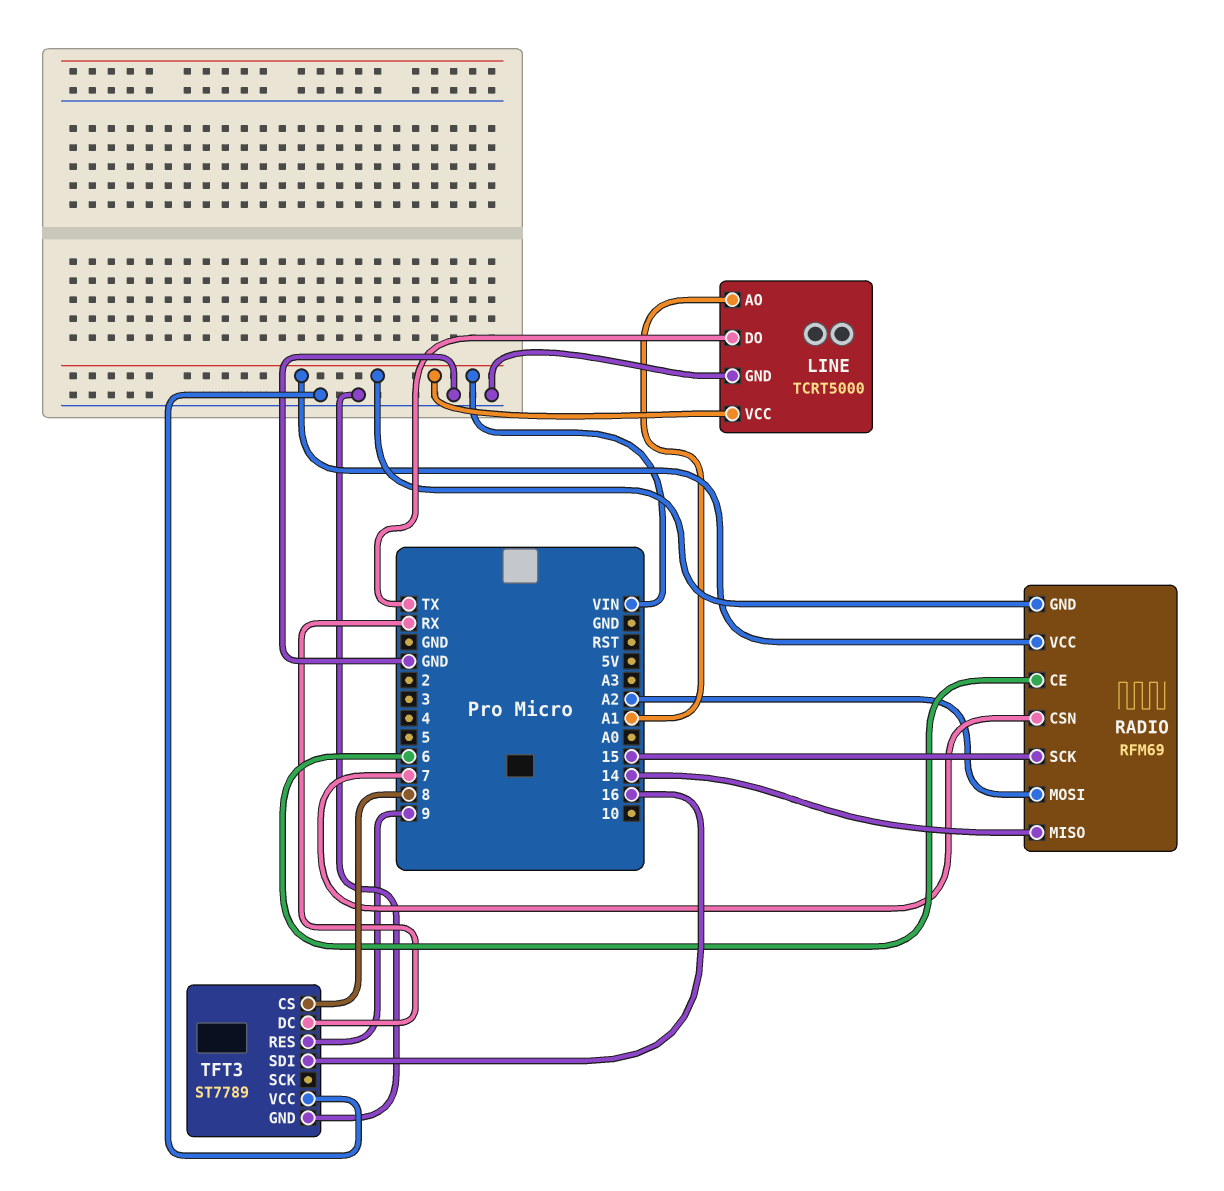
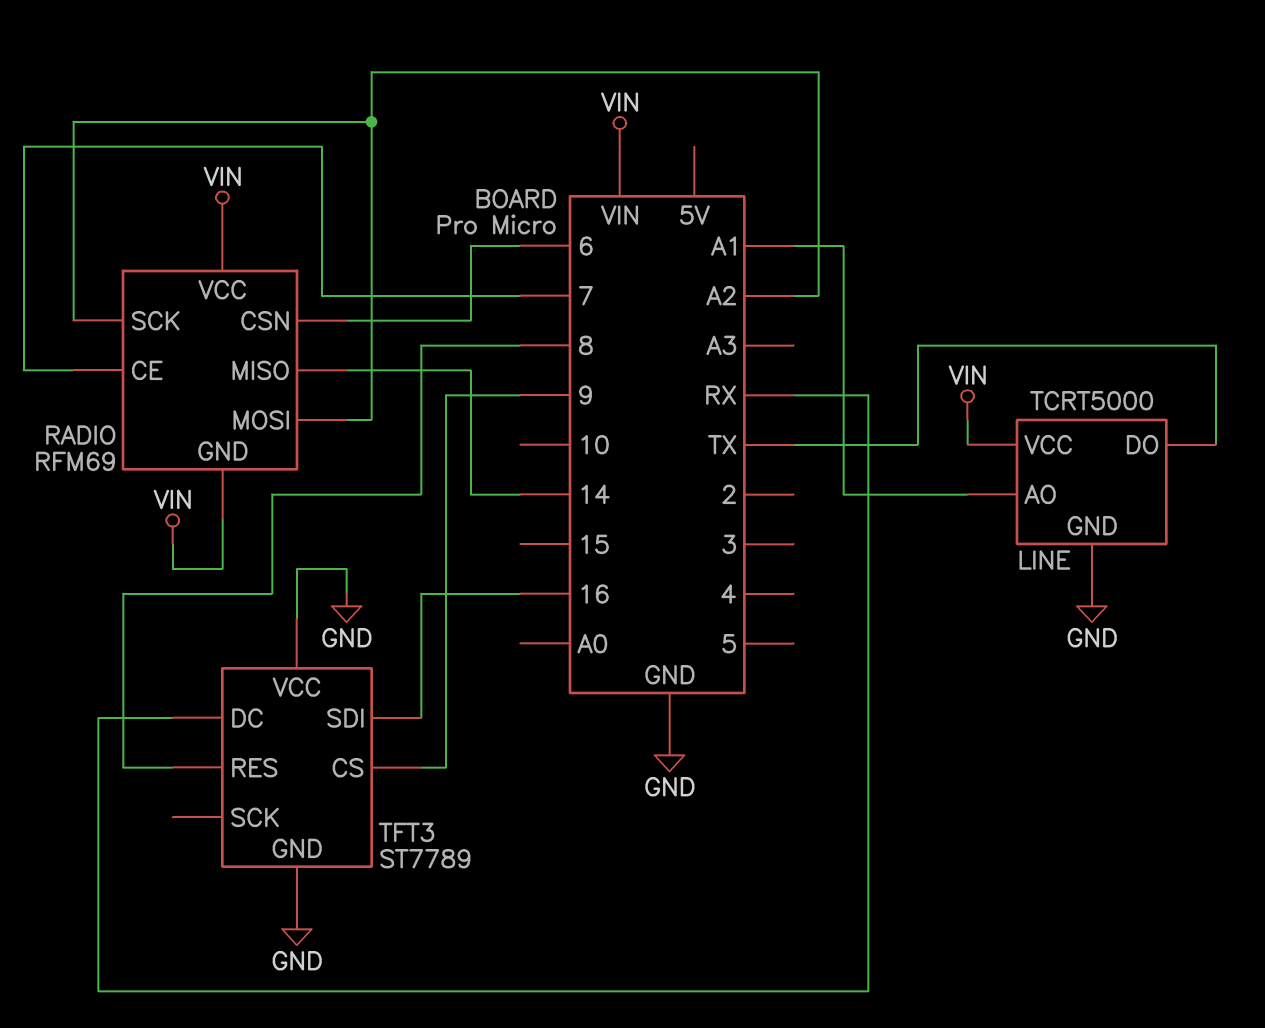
RADIO pin CE: 6 -> 7
RADIO pin CSN: 7 -> 6
RADIO pin SCK: 15 -> A2
TFT3 pin CS: 8 -> 9
TFT3 pin RES: 9 -> 8

